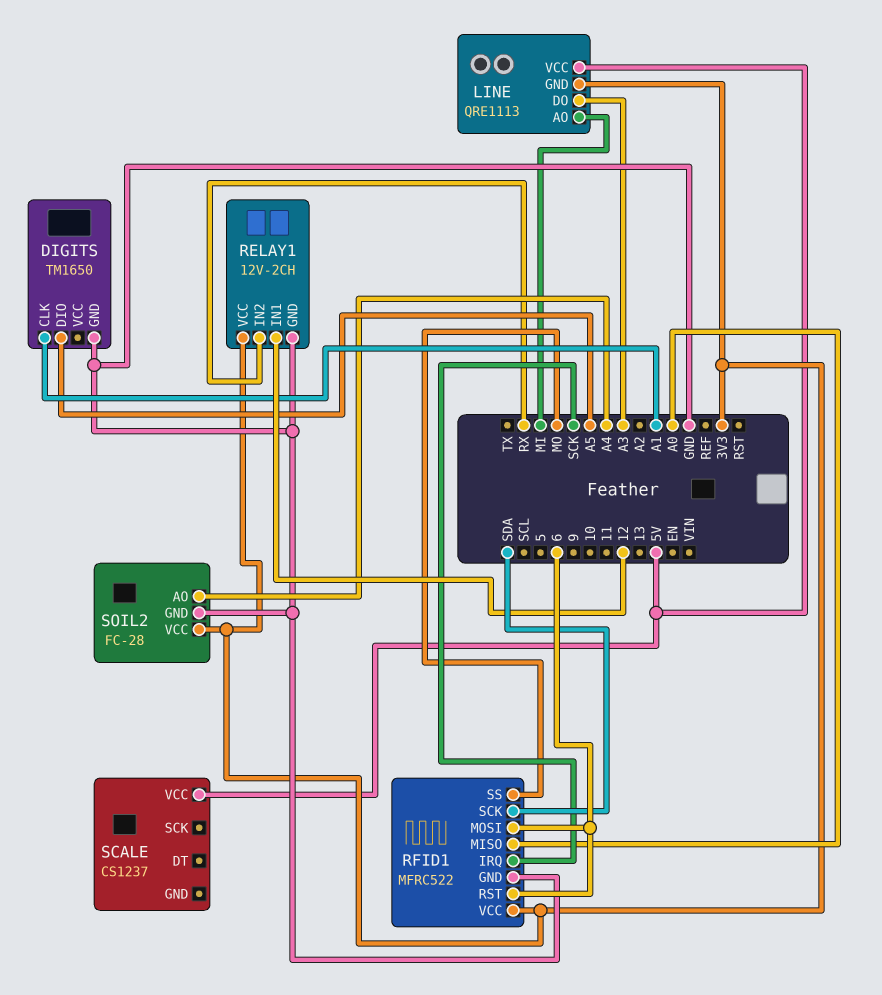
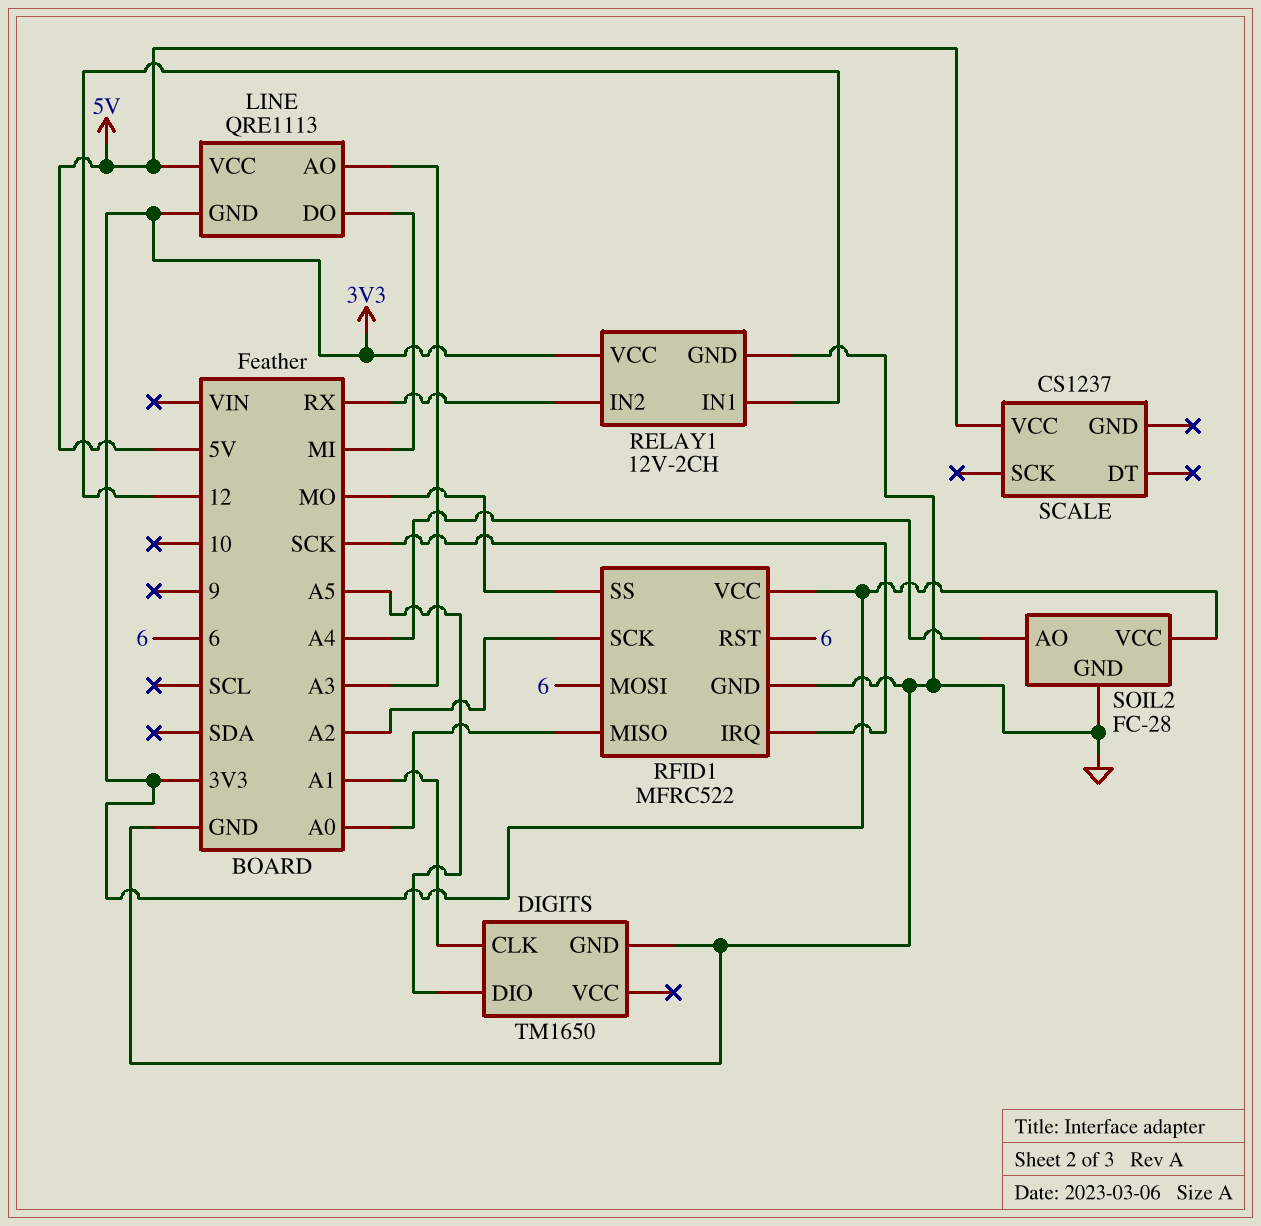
LINE pin AO: MI -> A3
LINE pin DO: A3 -> MI
RFID1 pin SCK: SDA -> A2

